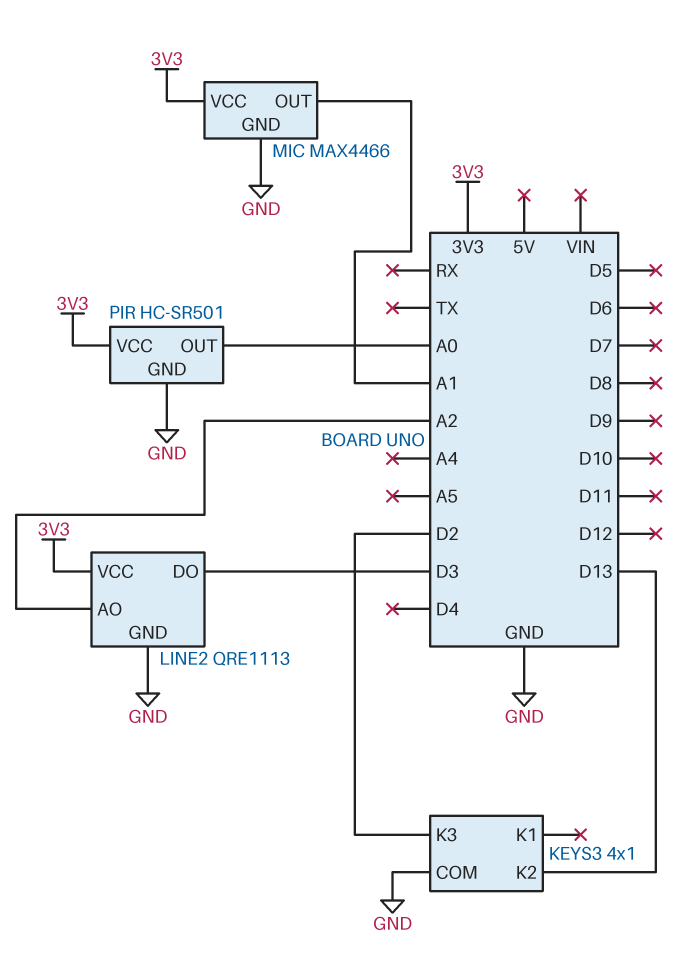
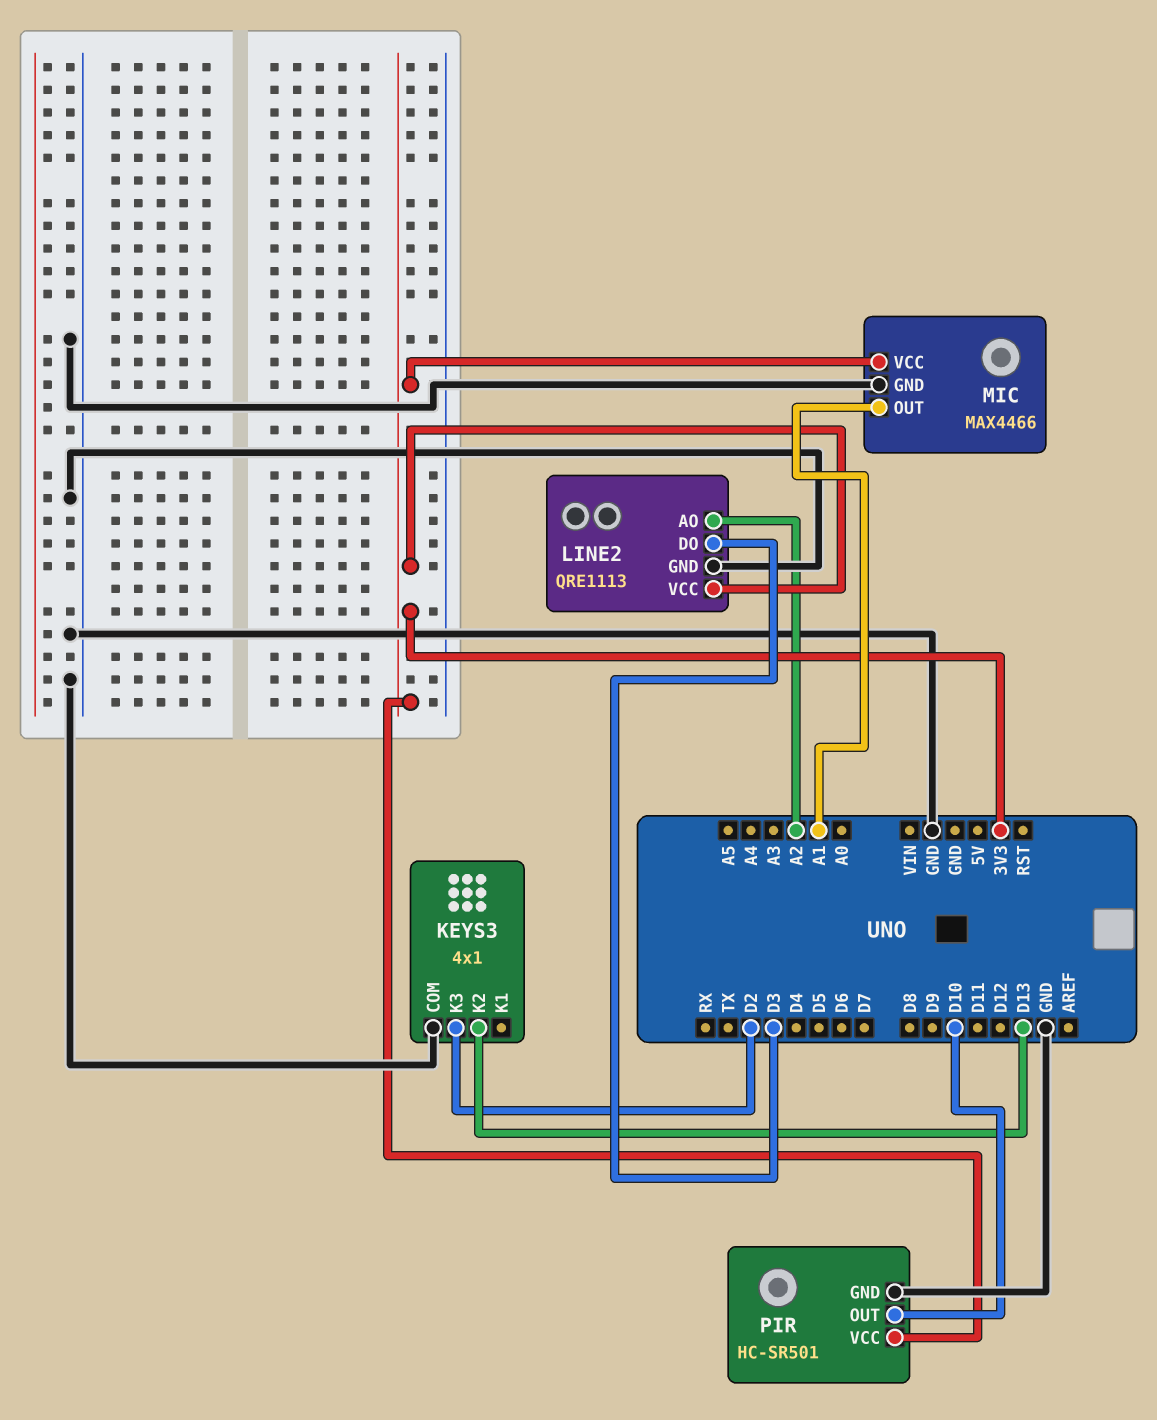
PIR pin OUT: A0 -> D10

